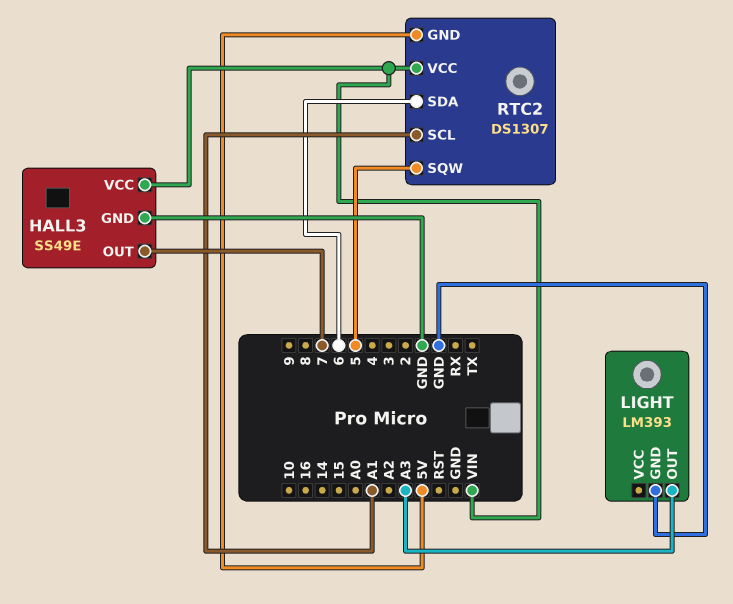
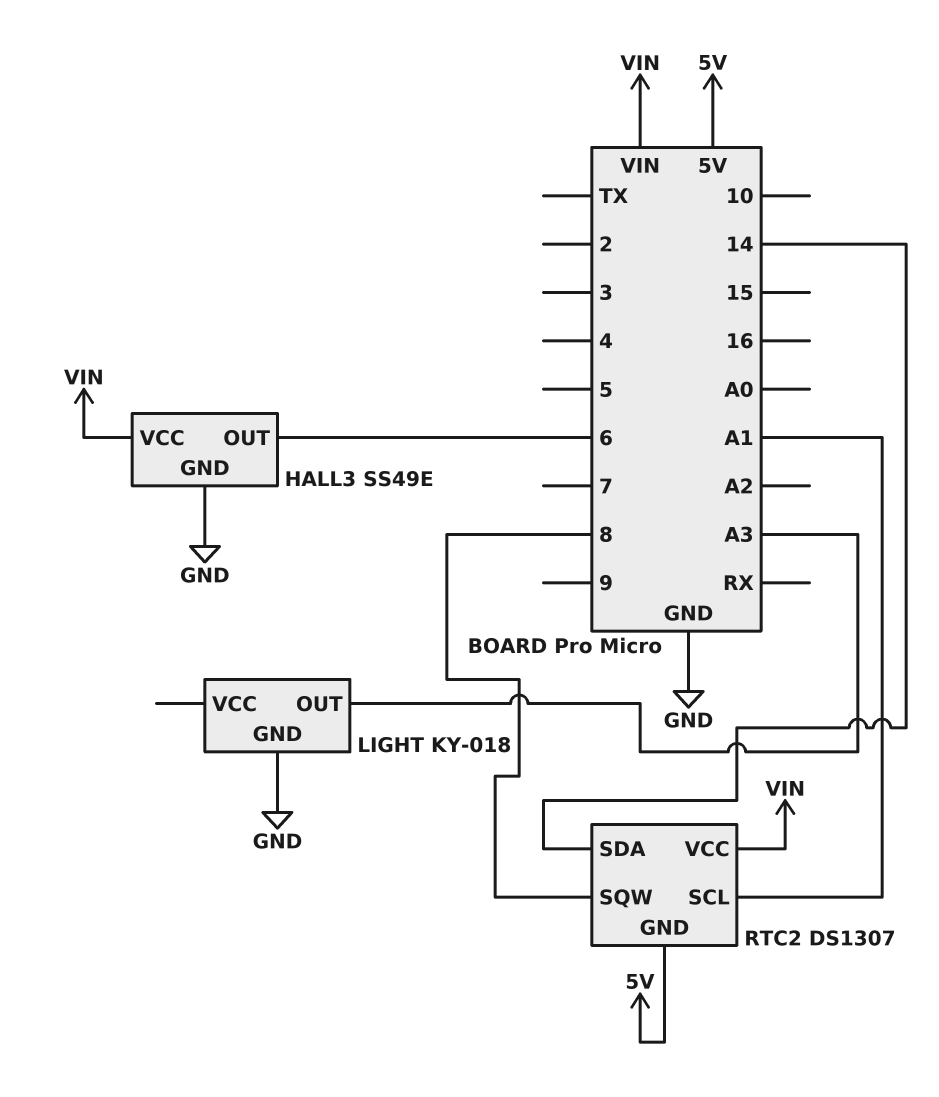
HALL3 pin OUT: 7 -> 6
LIGHT: LM393 -> KY-018
RTC2 pin SDA: 6 -> 14
RTC2 pin SQW: 5 -> 8

